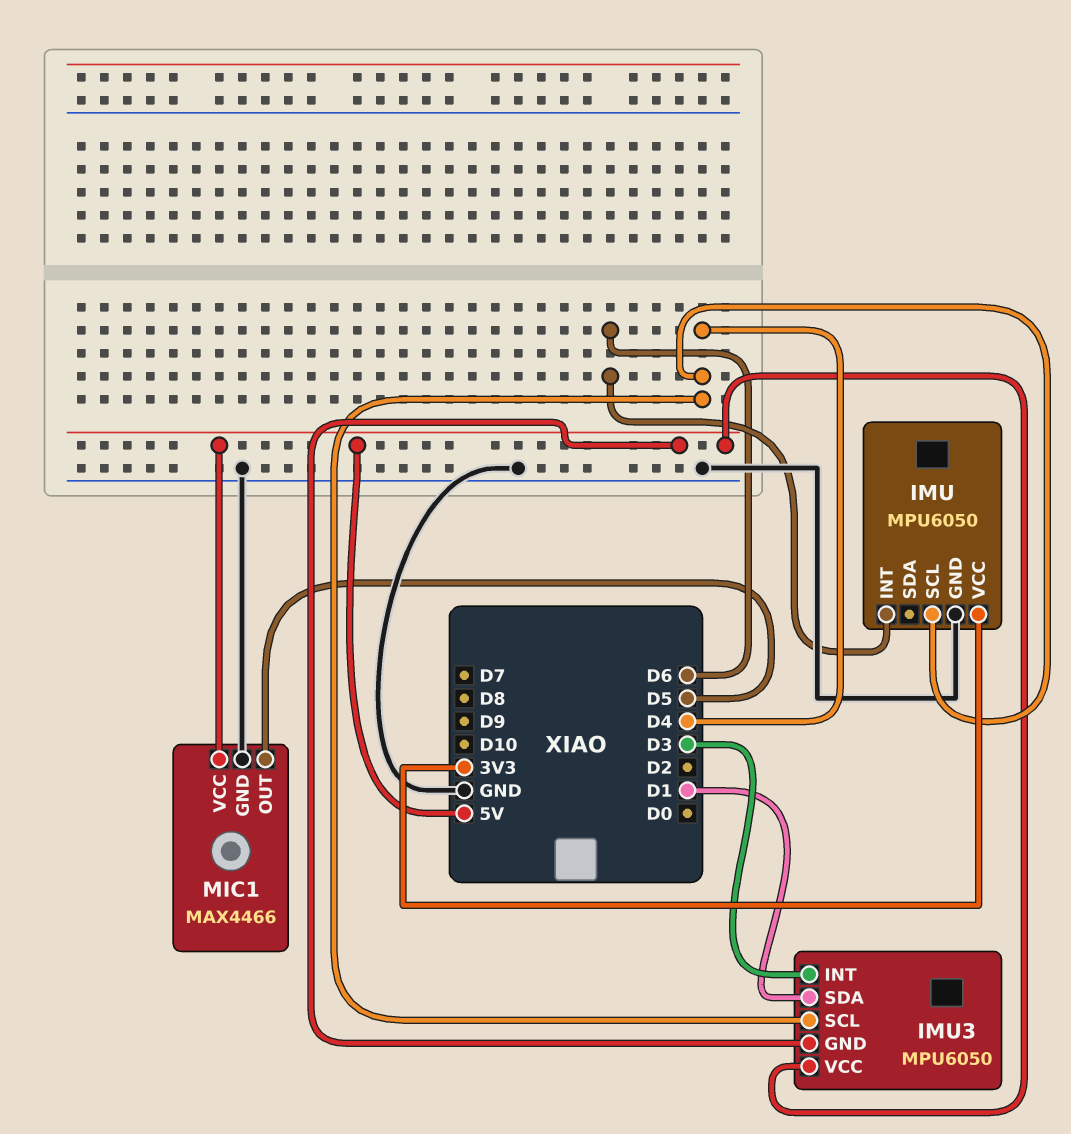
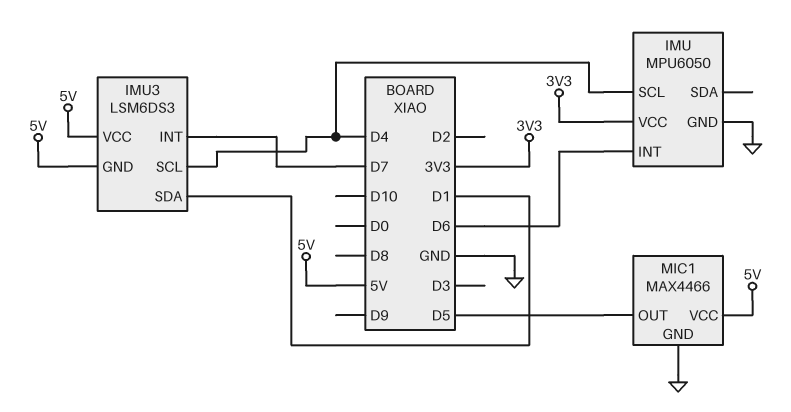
IMU3: MPU6050 -> LSM6DS3
IMU3 pin INT: D3 -> D7

